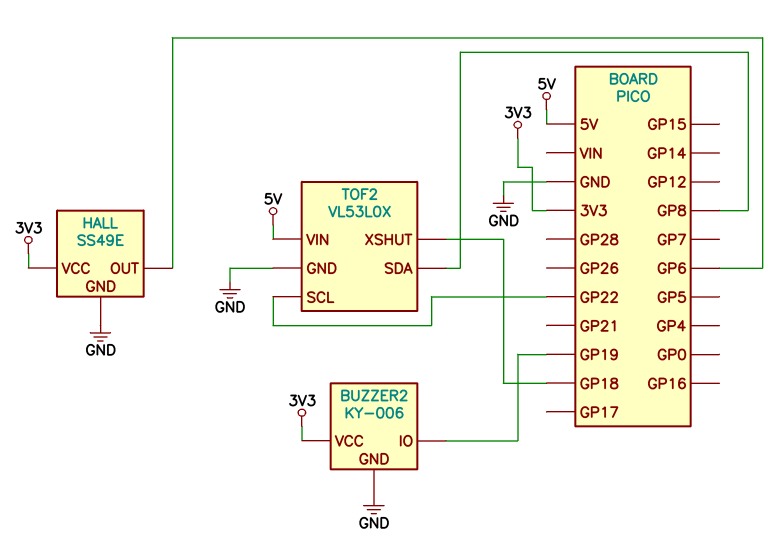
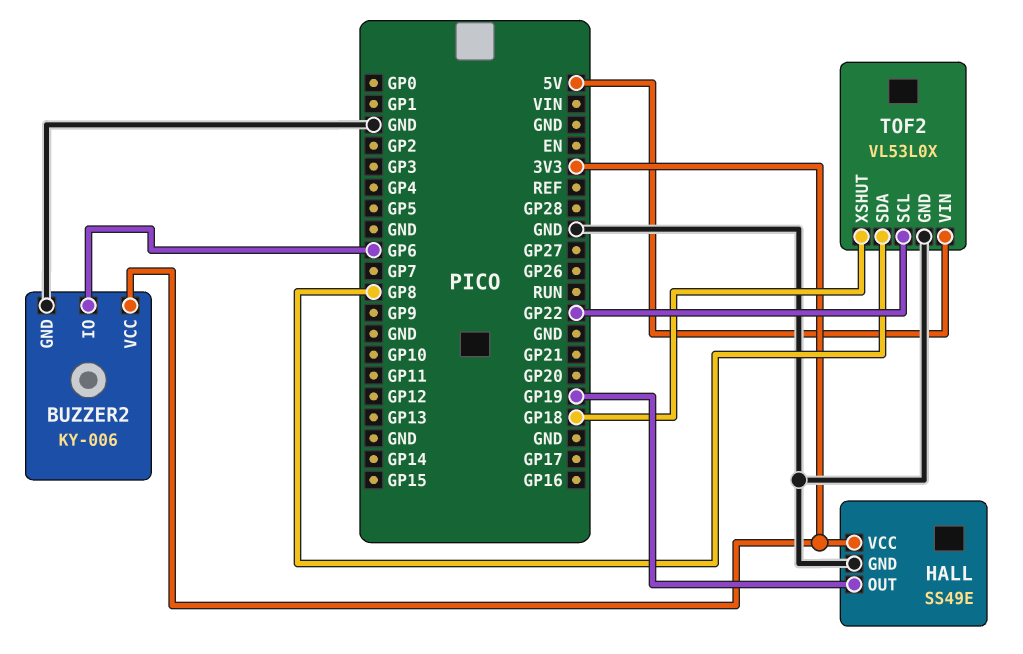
BUZZER2 pin IO: GP19 -> GP6
HALL pin OUT: GP6 -> GP19

